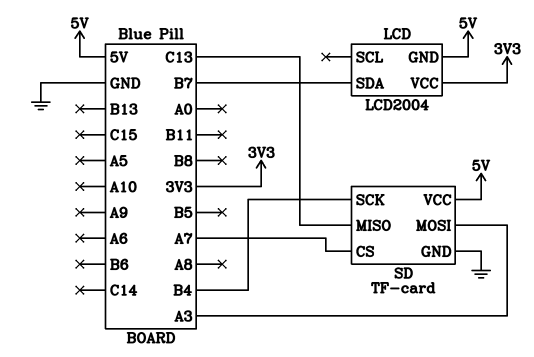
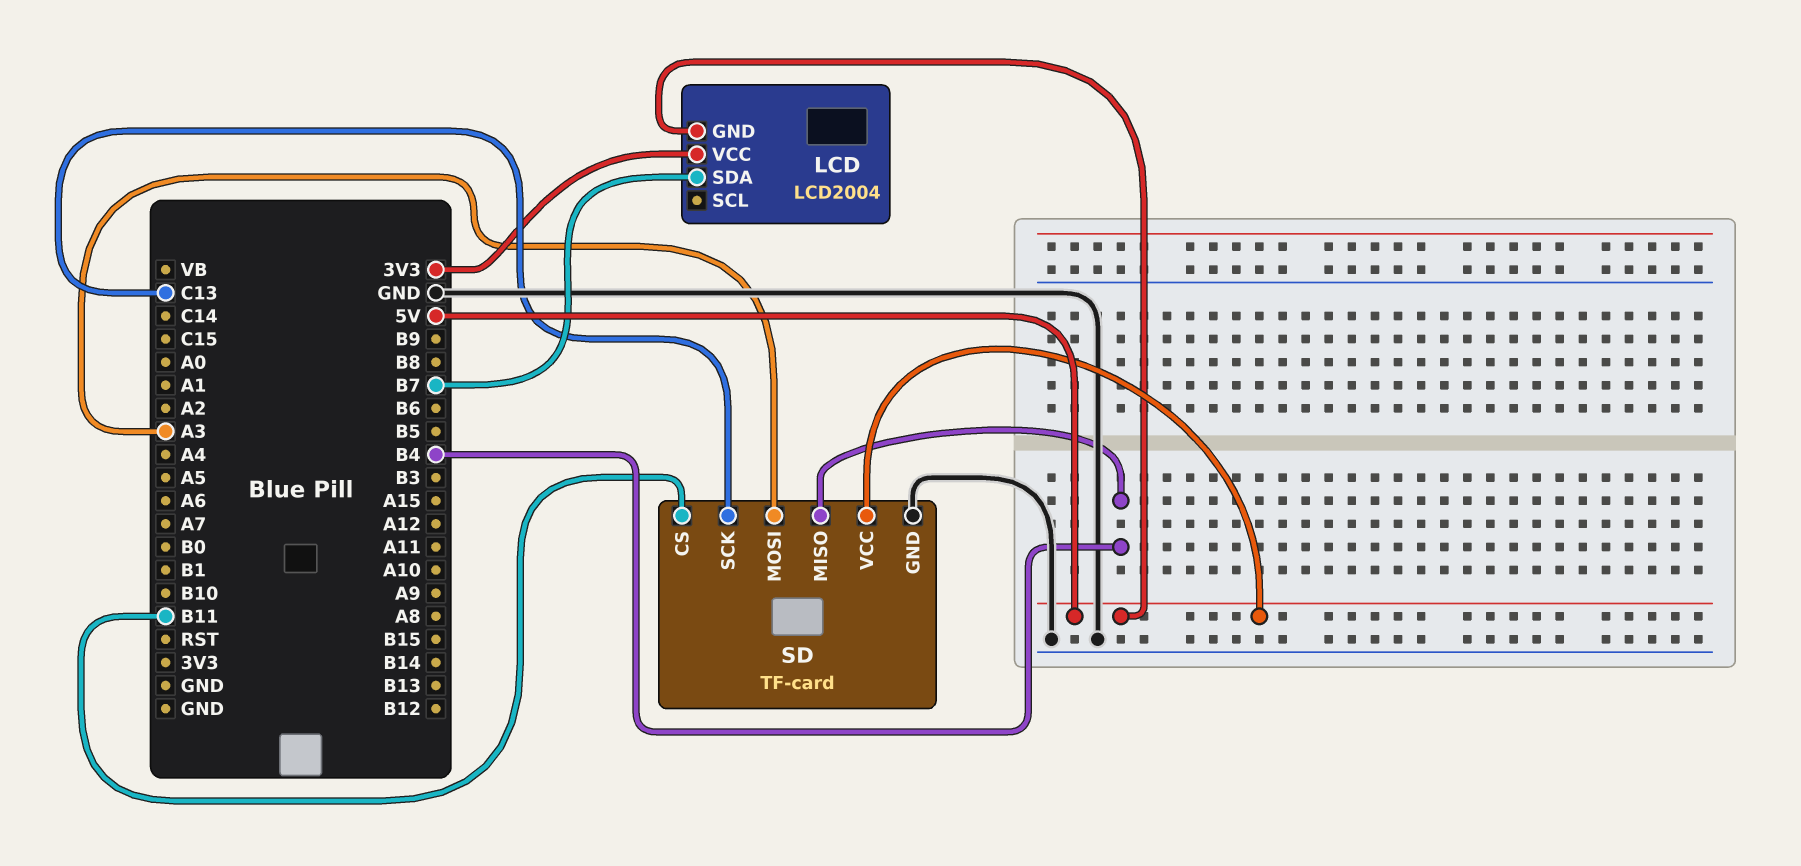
SD pin CS: A7 -> B11
SD pin MISO: C13 -> B4
SD pin SCK: B4 -> C13

